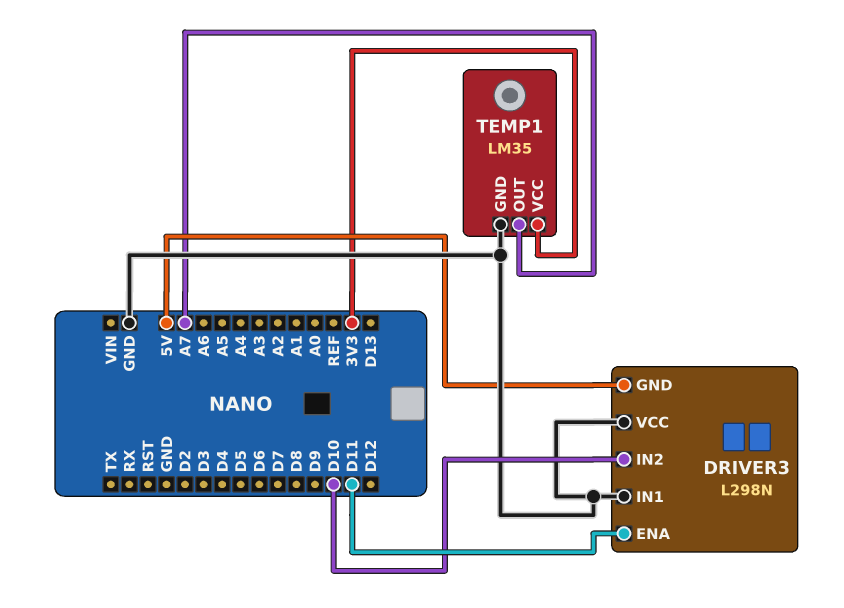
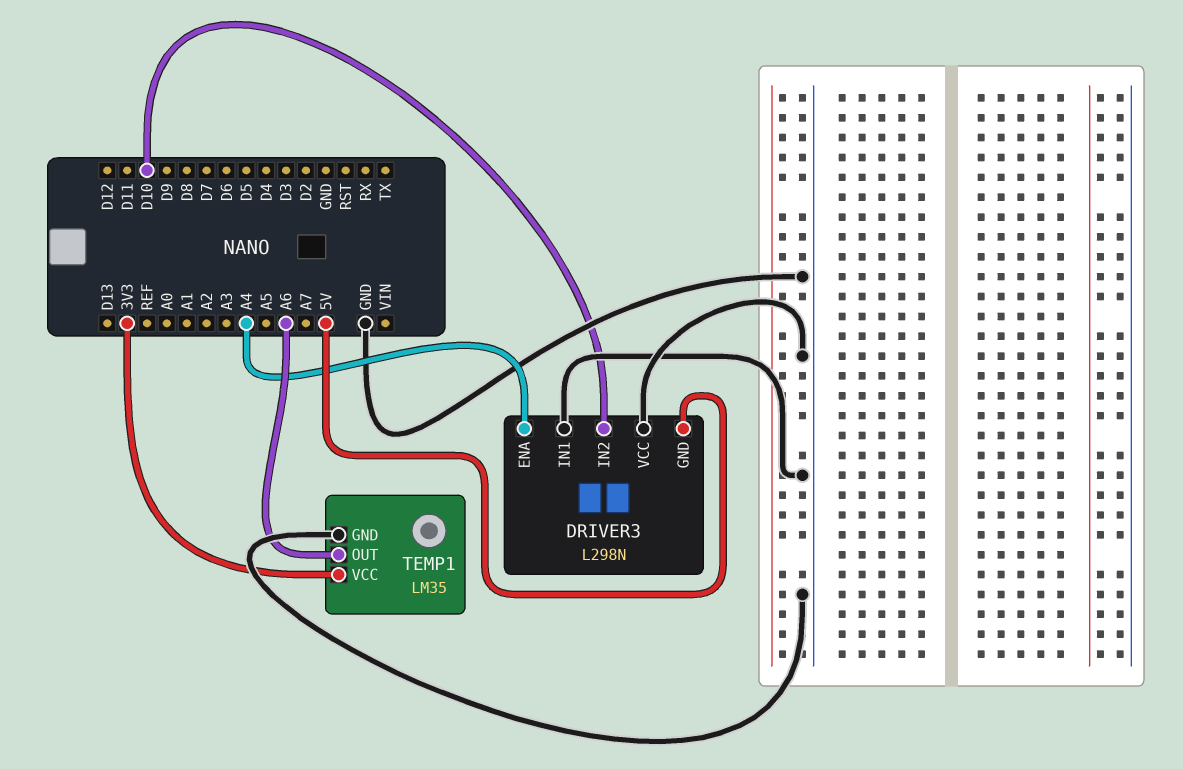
DRIVER3 pin ENA: D11 -> A4
TEMP1 pin OUT: A7 -> A6

